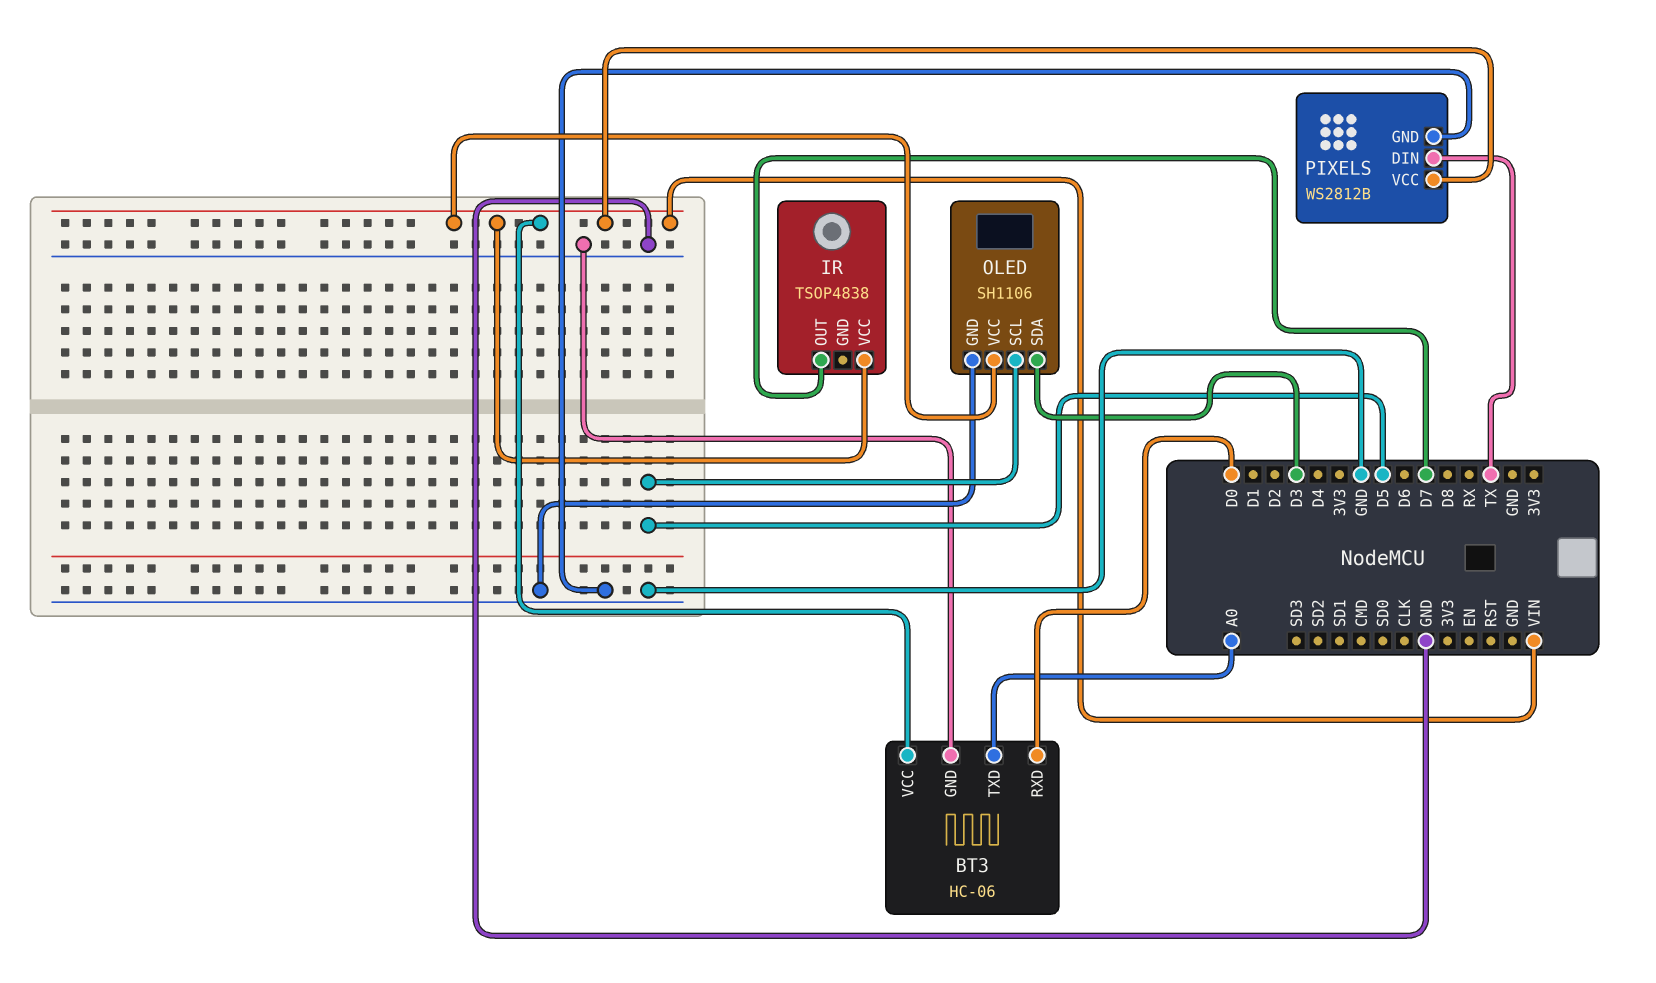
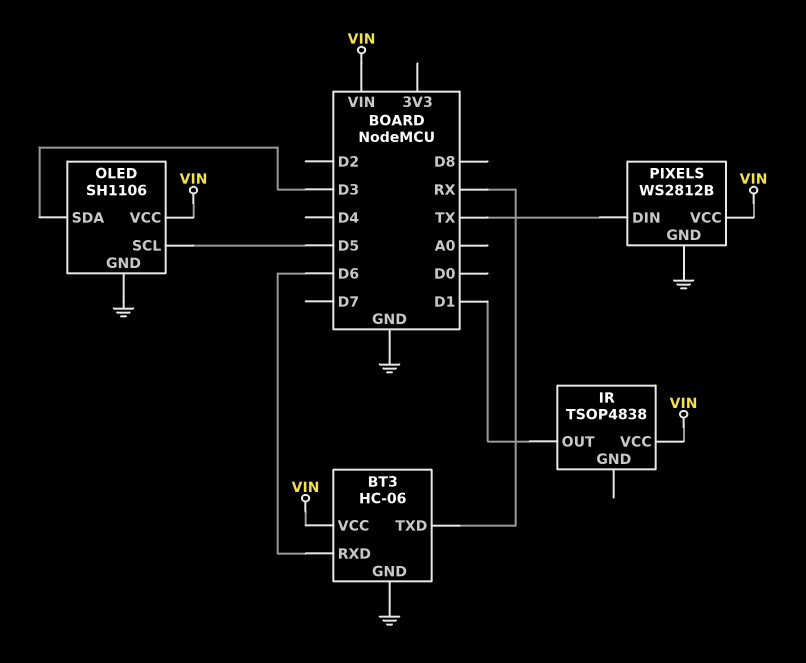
BT3 pin RXD: D0 -> D6
BT3 pin TXD: A0 -> RX
IR pin OUT: D7 -> D1

